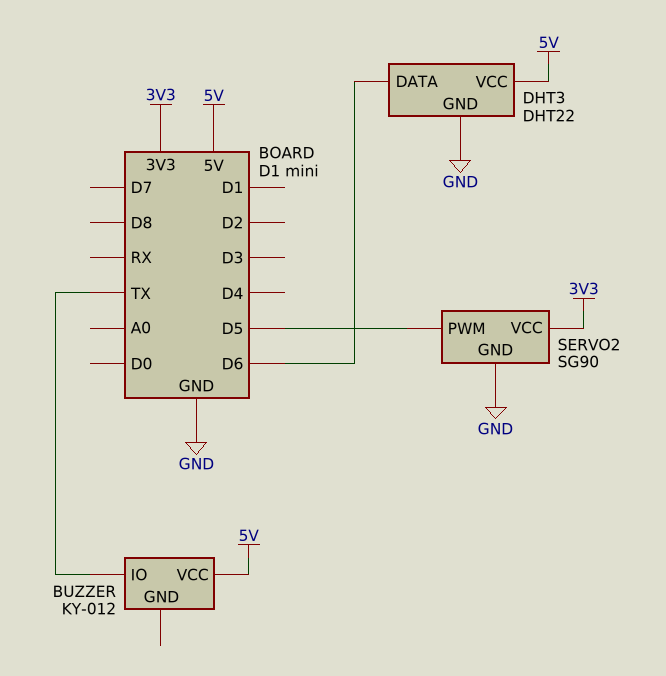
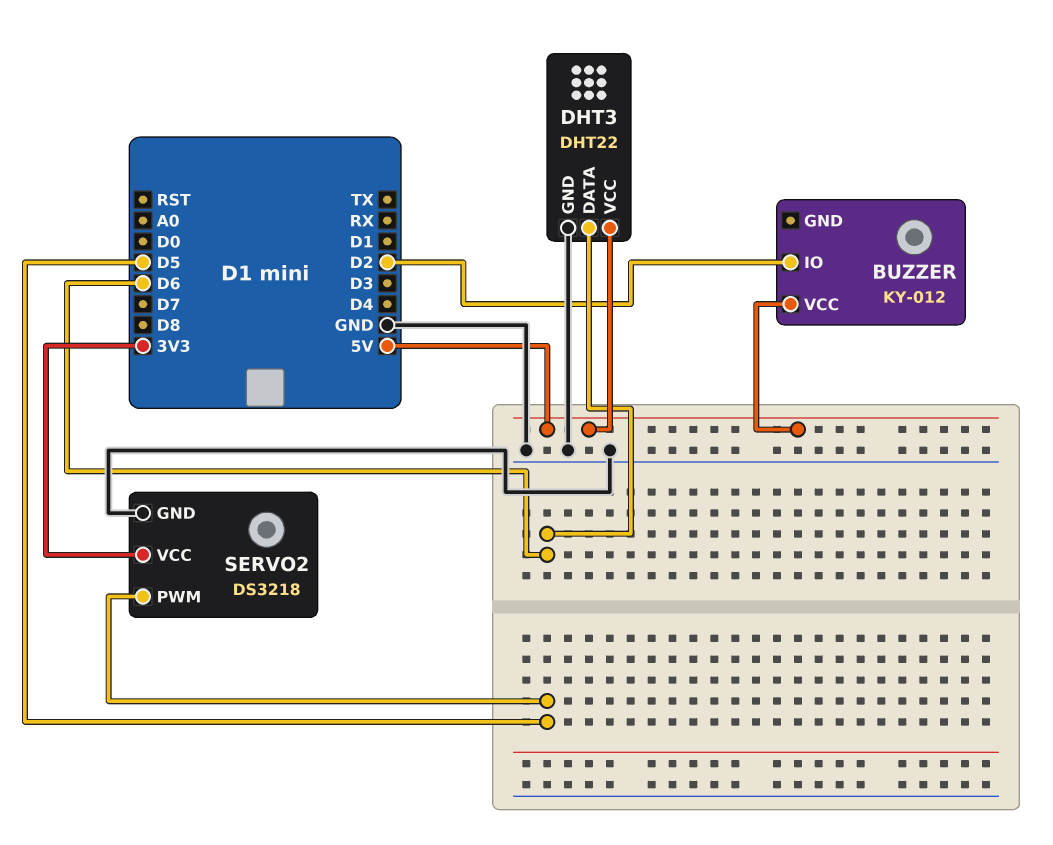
BUZZER pin IO: TX -> D2
SERVO2: SG90 -> DS3218

